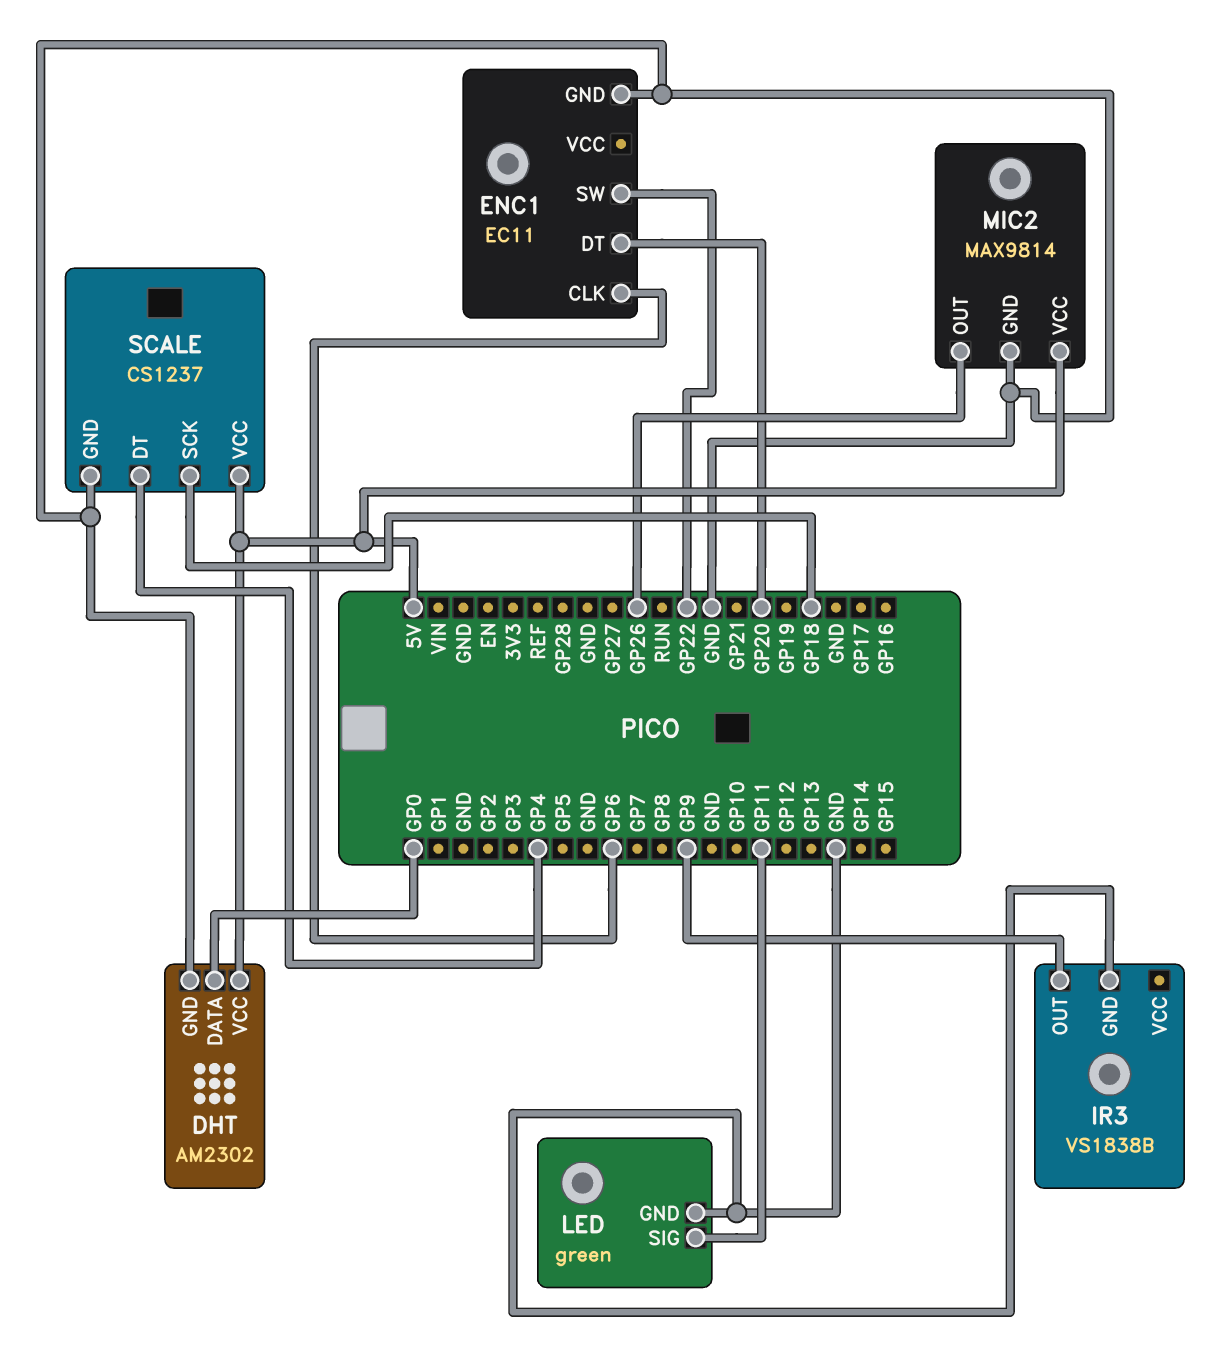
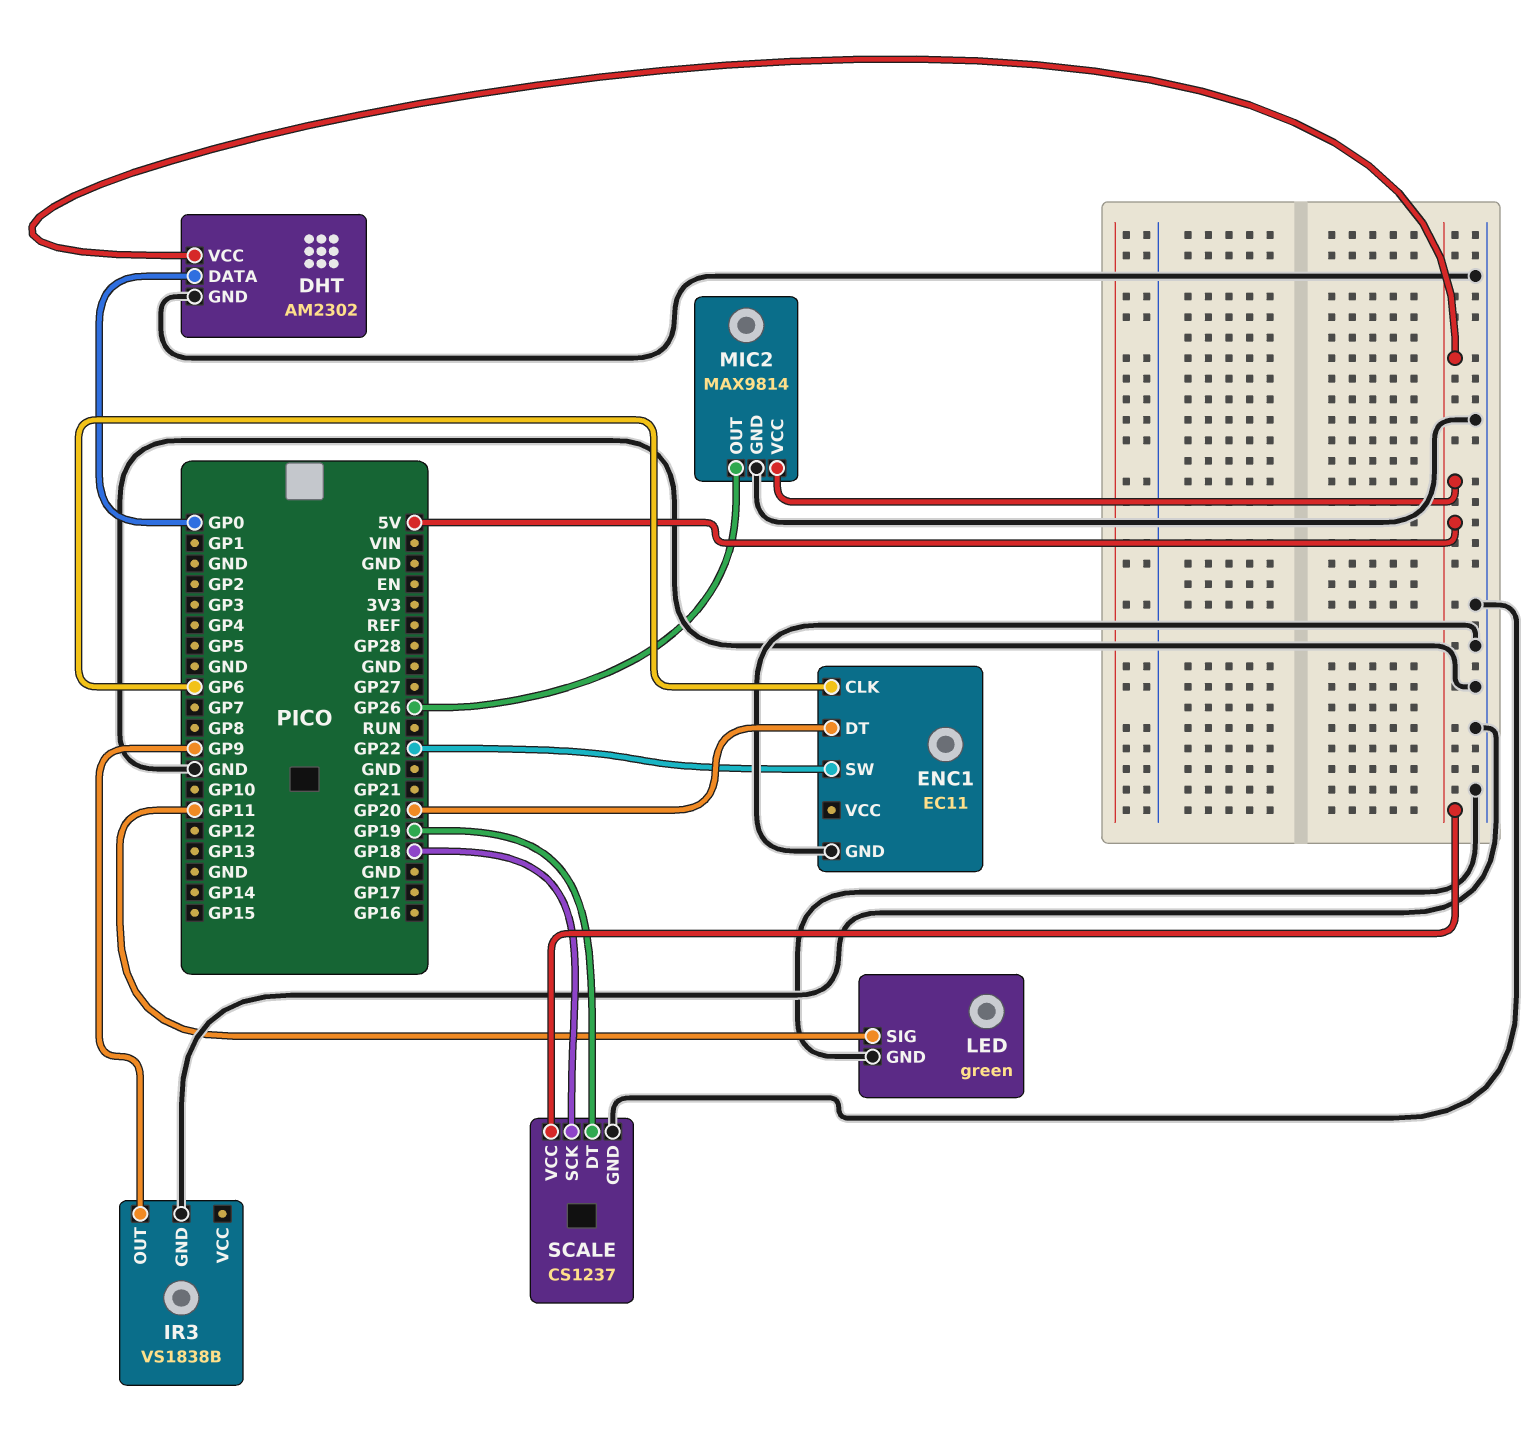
SCALE pin DT: GP4 -> GP19

